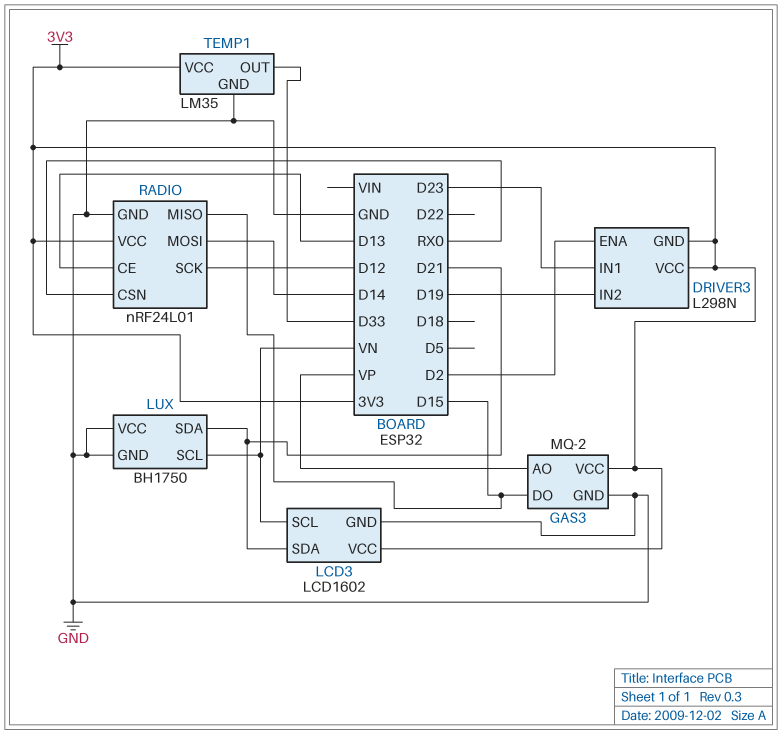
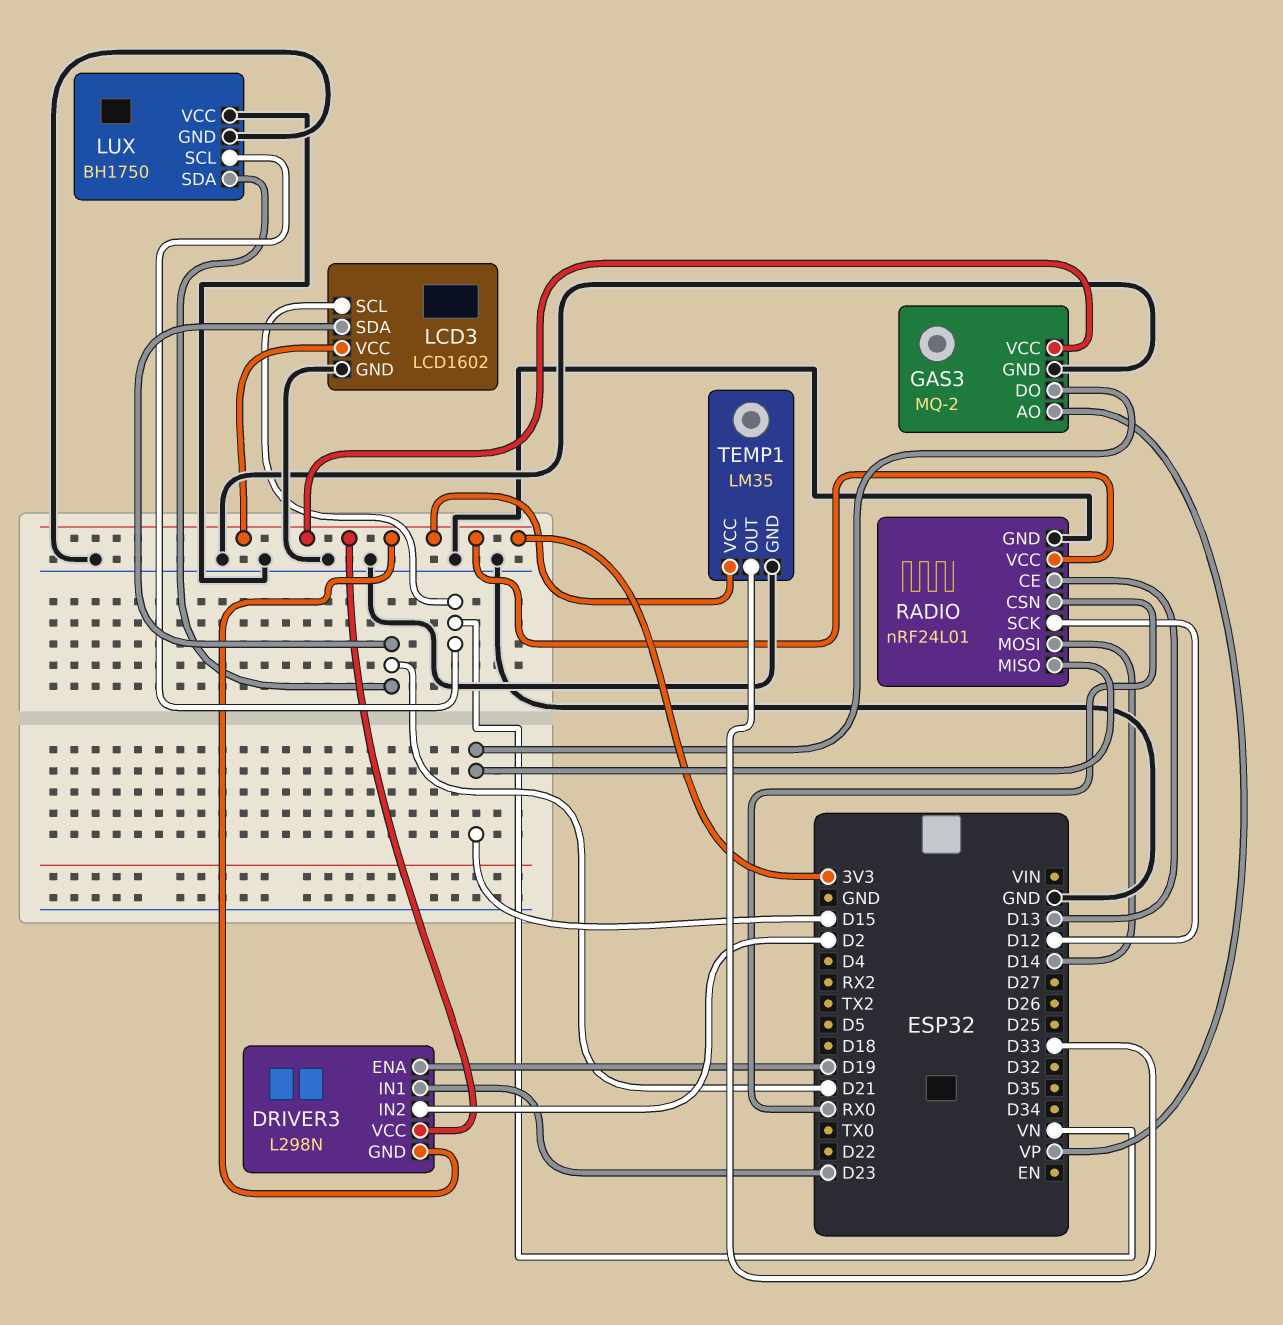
DRIVER3 pin ENA: D2 -> D19
DRIVER3 pin IN2: D19 -> D2

